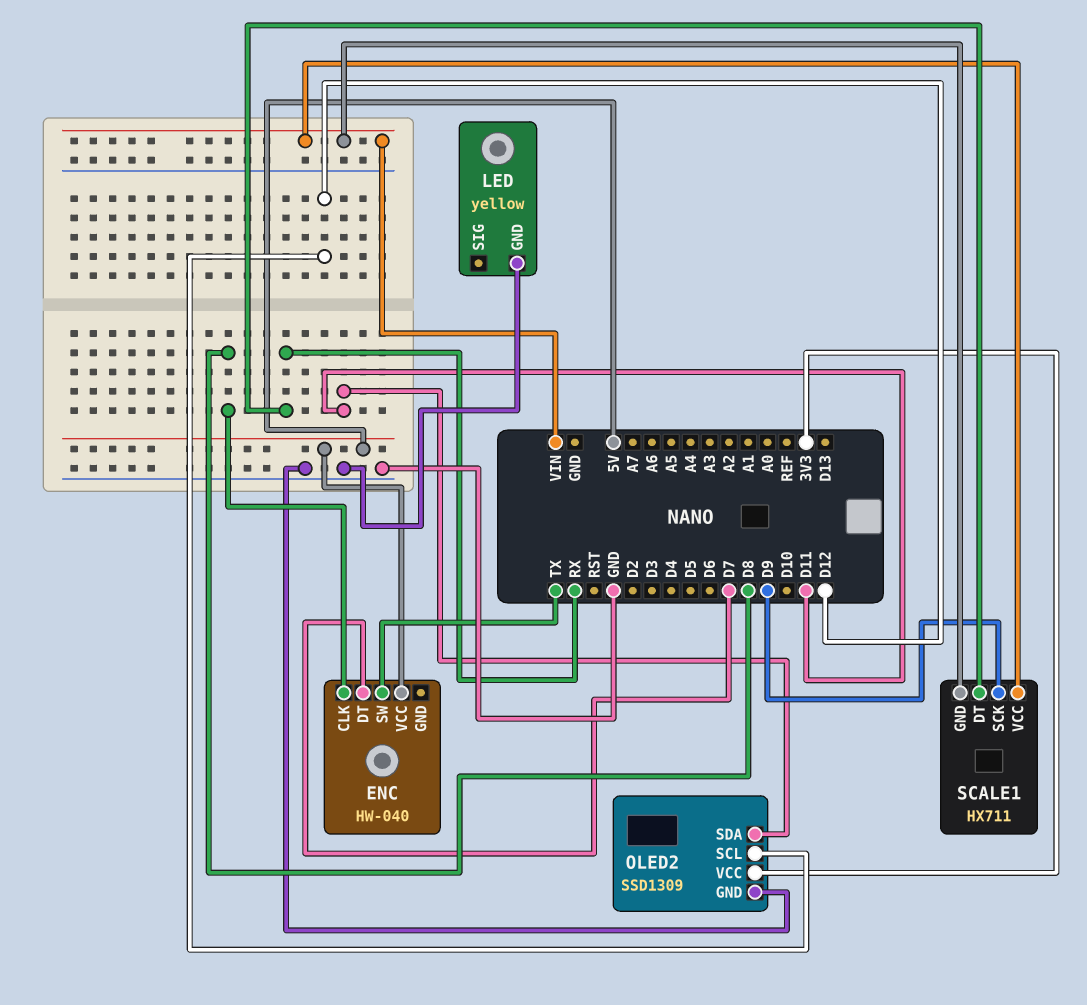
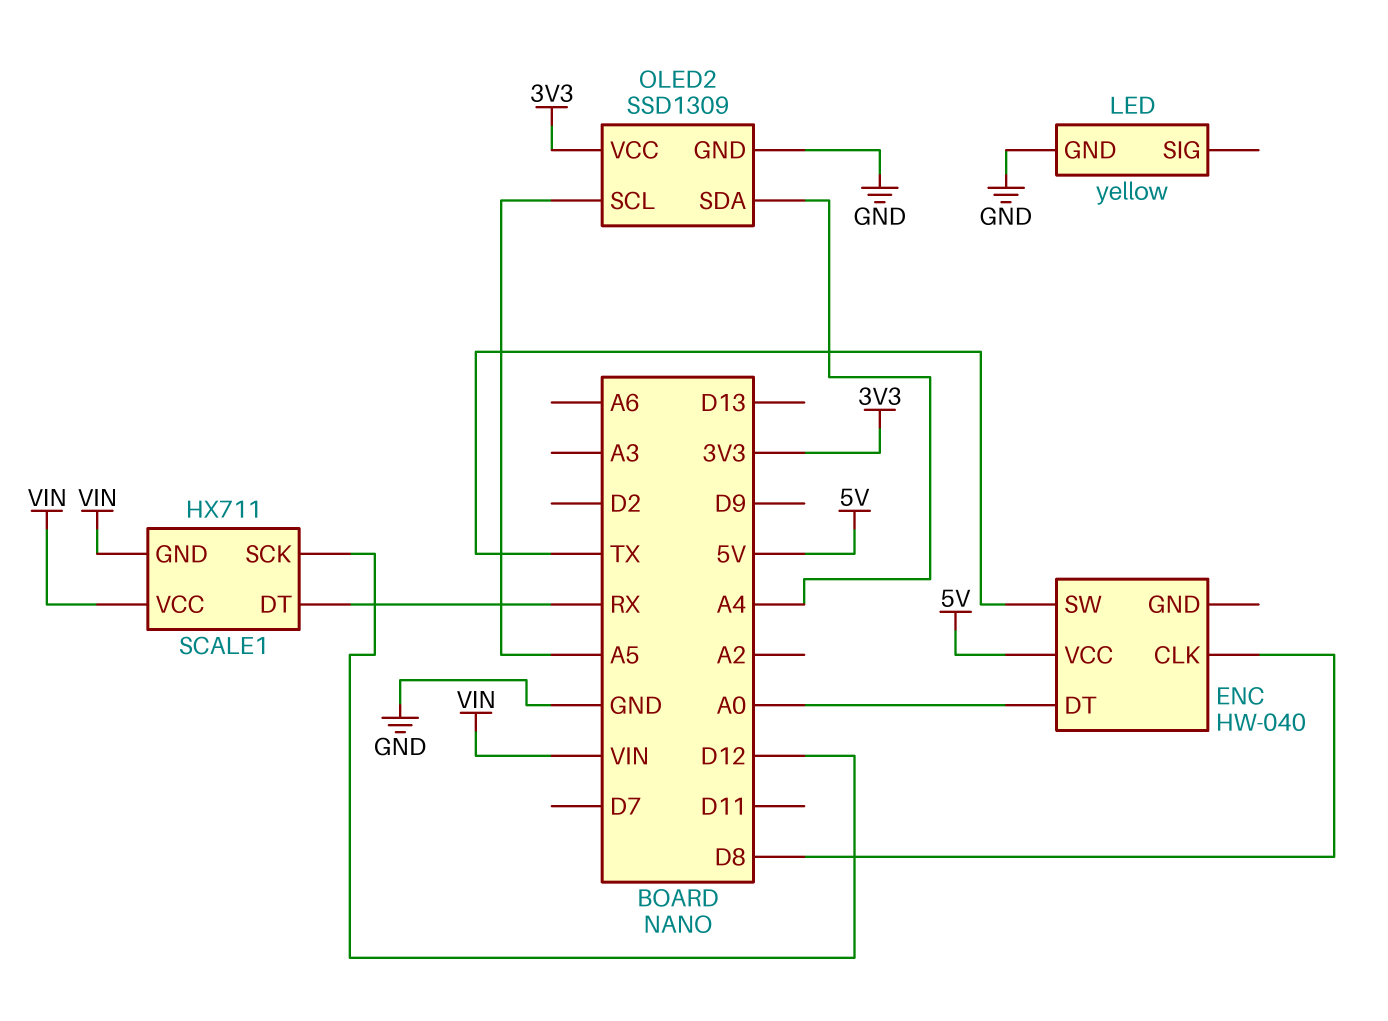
ENC pin DT: D7 -> A0
OLED2 pin SCL: D12 -> A5
OLED2 pin SDA: D11 -> A4
SCALE1 pin SCK: D9 -> D12

